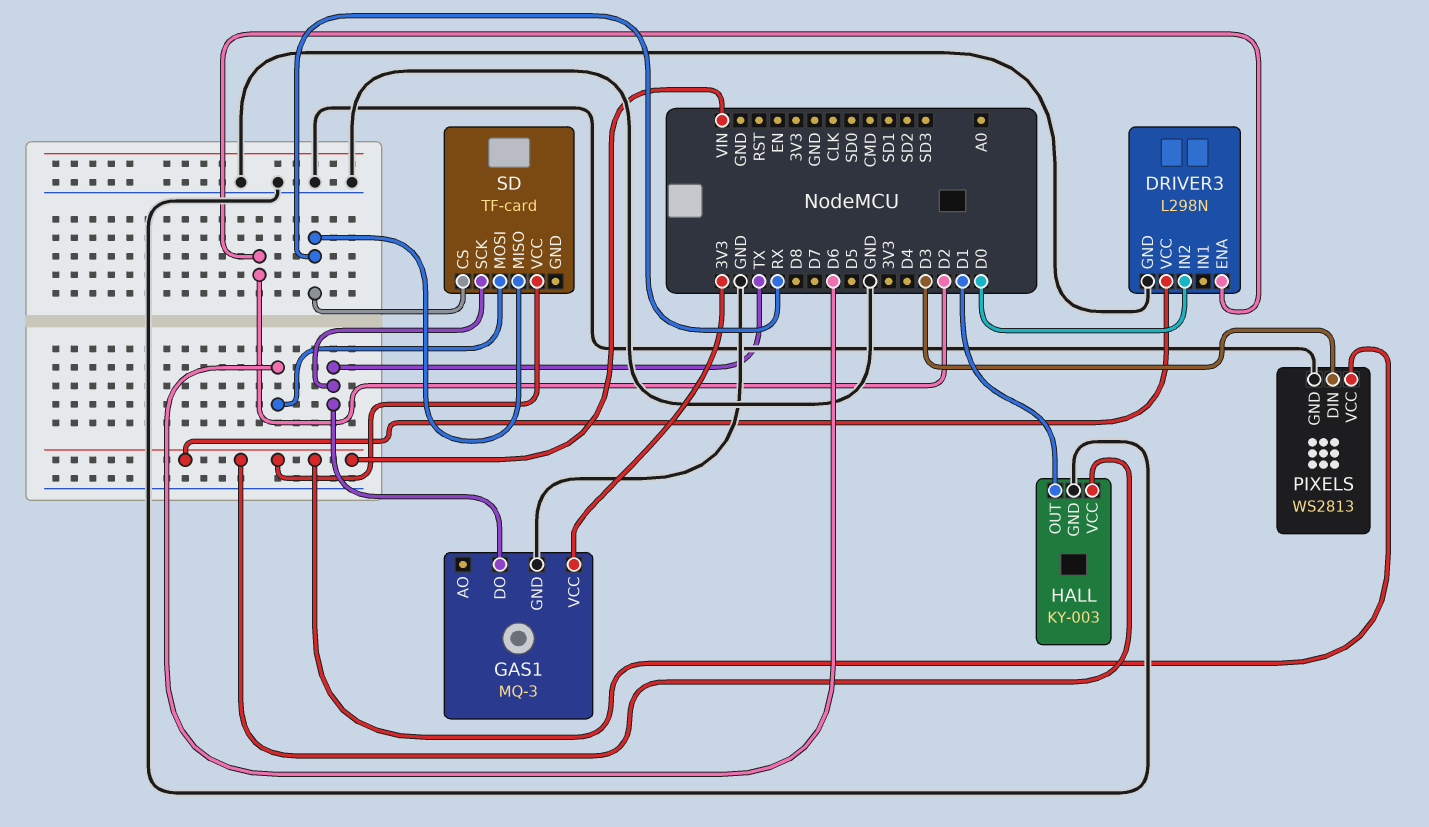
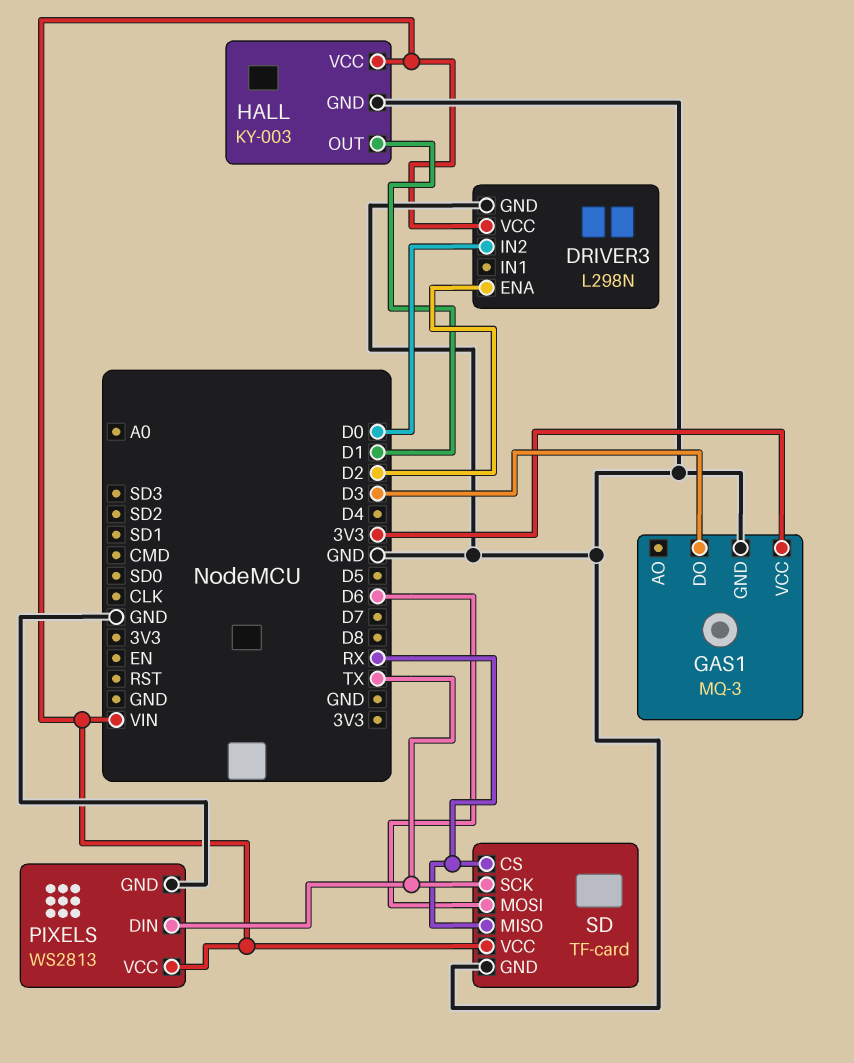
GAS1 pin DO: TX -> D3
PIXELS pin DIN: D3 -> TX
SD pin GND: none -> GND

